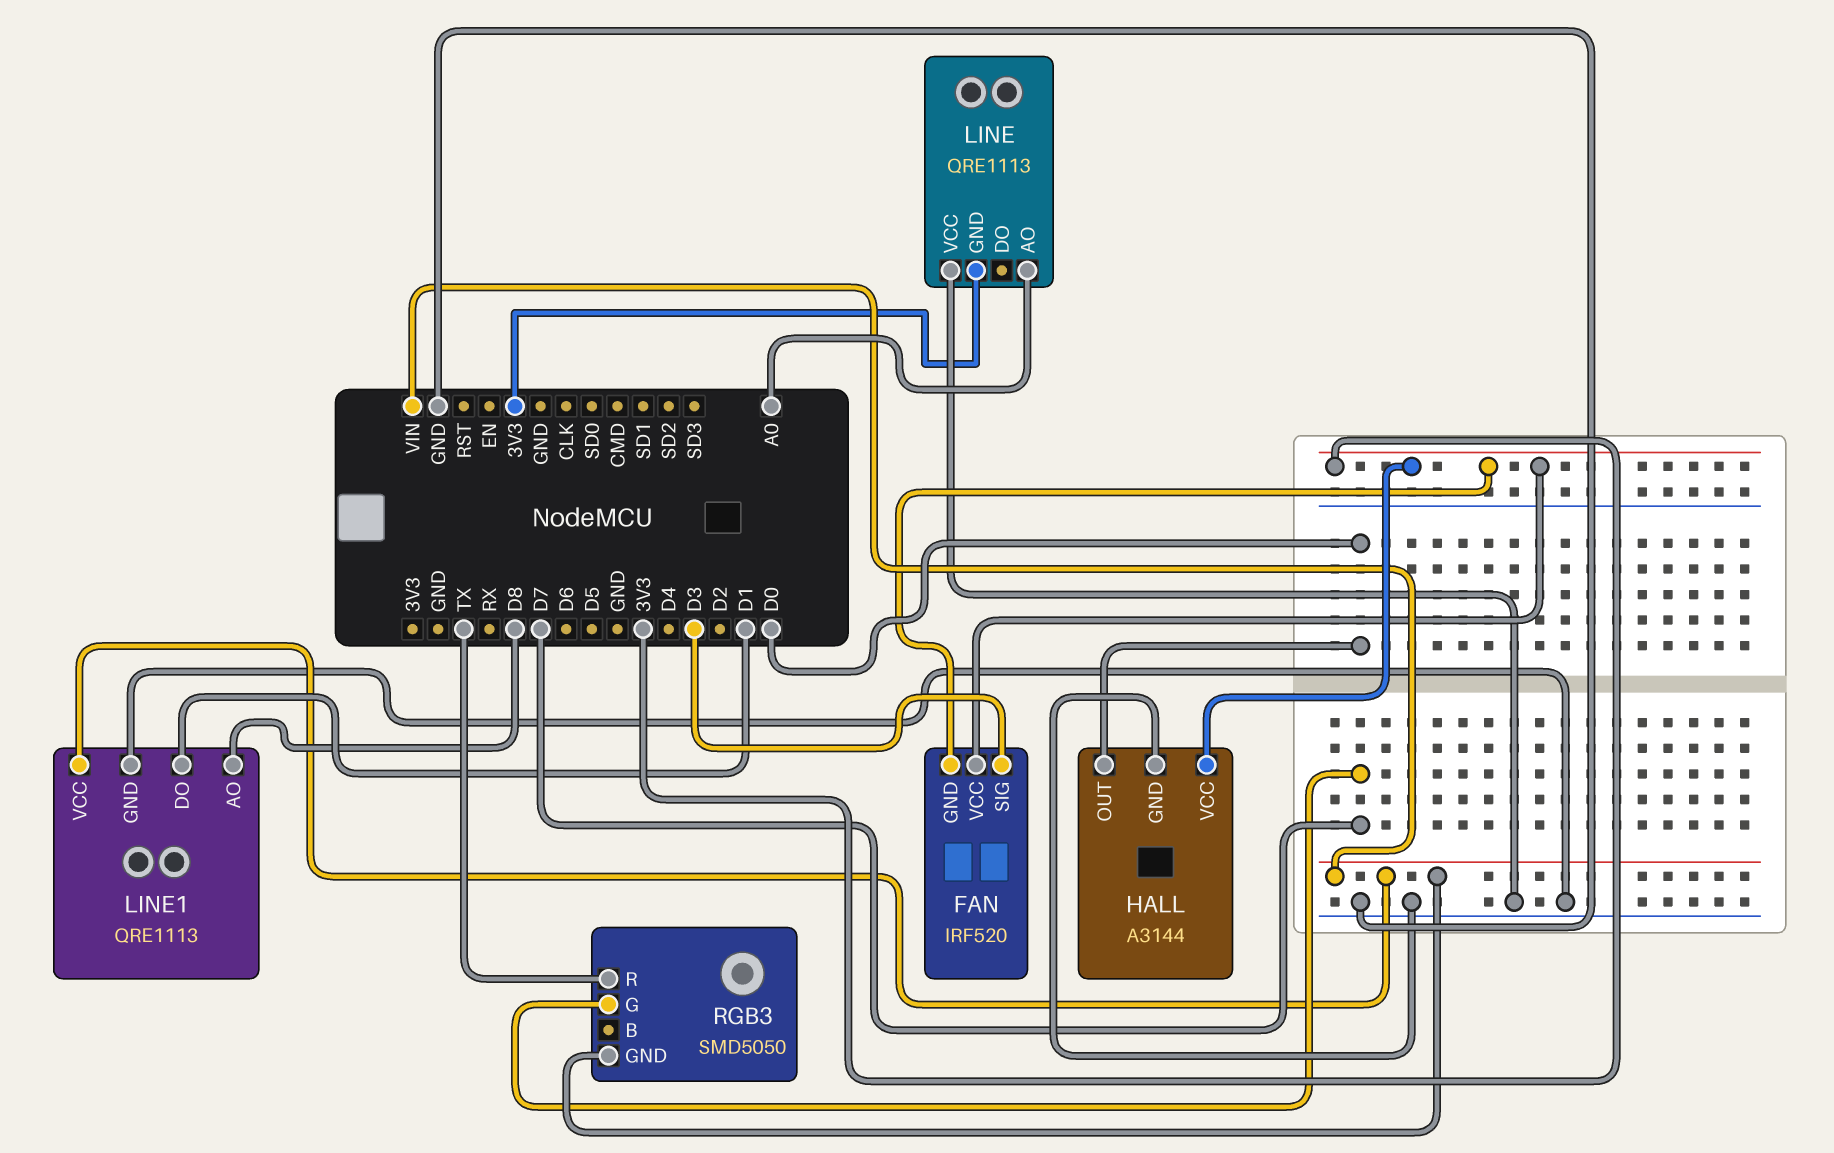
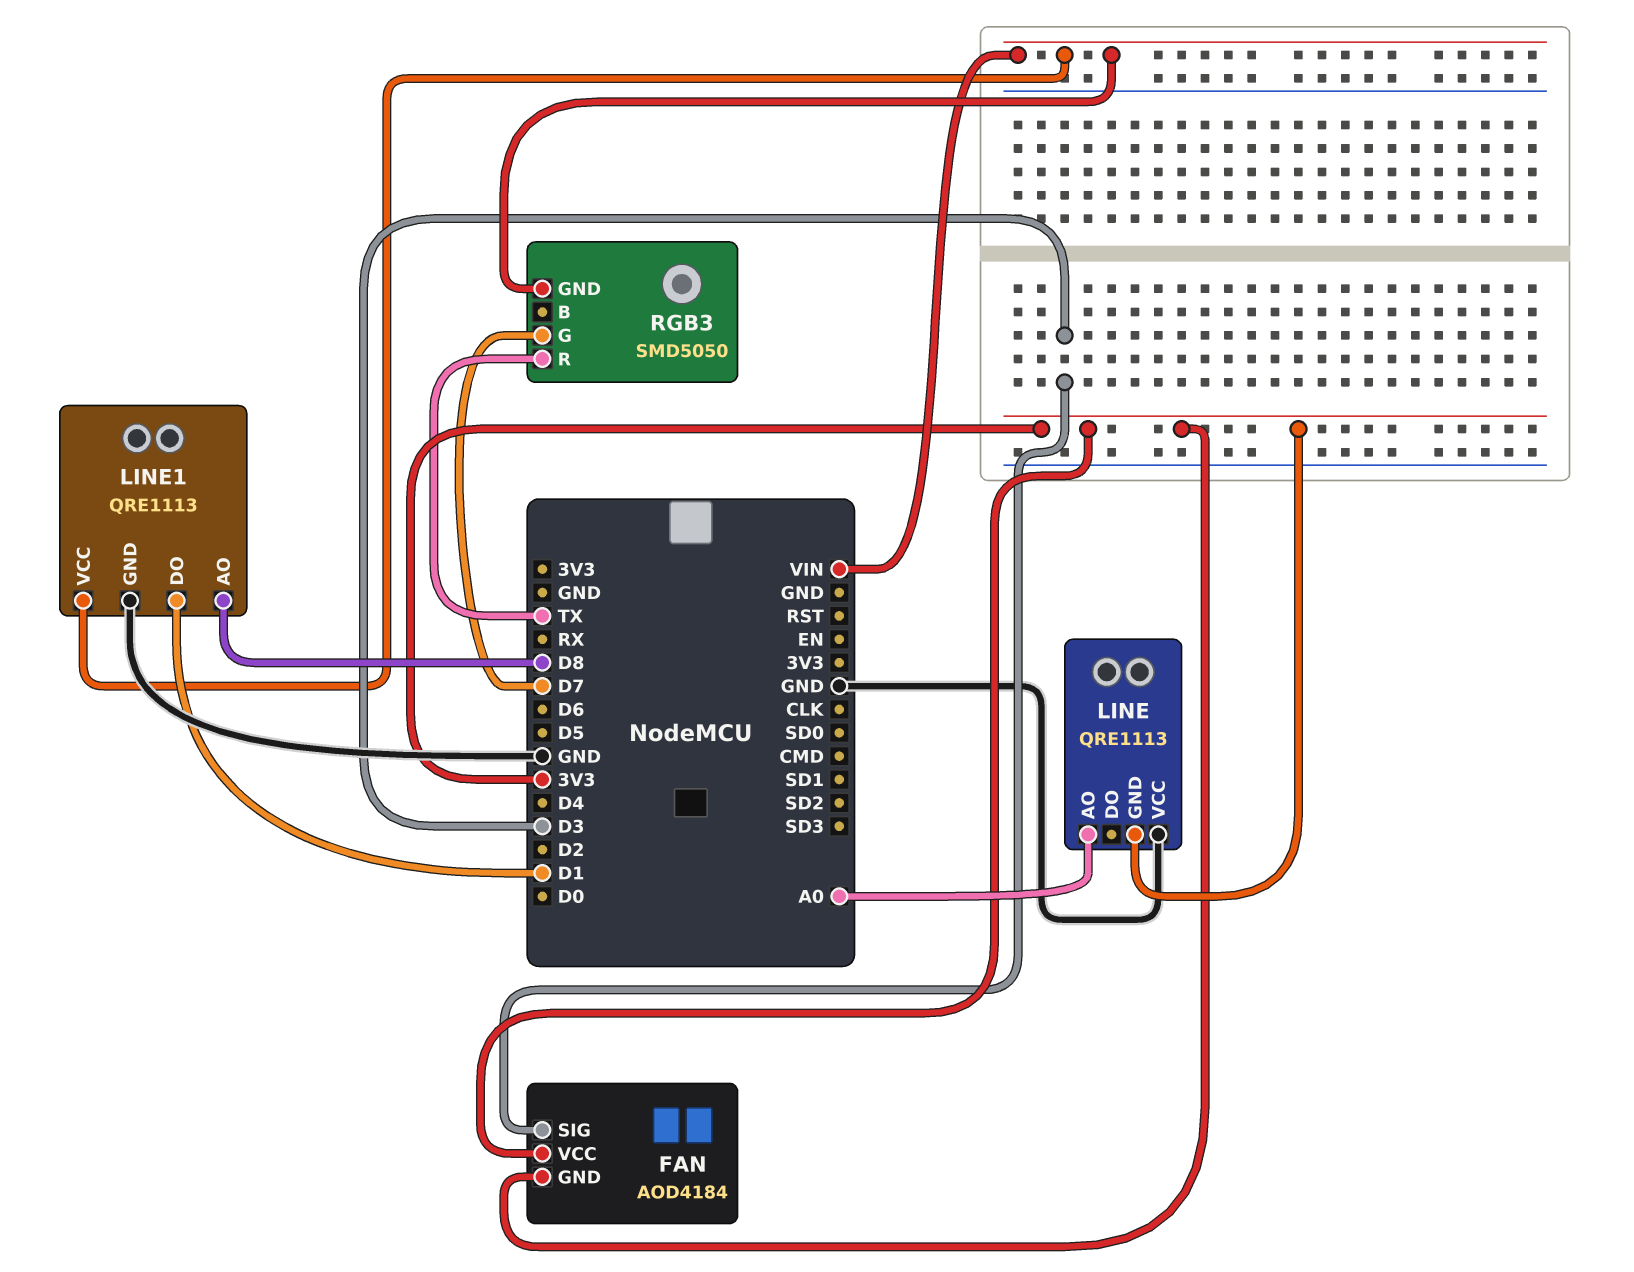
FAN: IRF520 -> AOD4184
HALL: A3144 -> none
HALL pin GND: GND -> none
HALL pin OUT: D0 -> none
HALL pin VCC: 3V3 -> none

